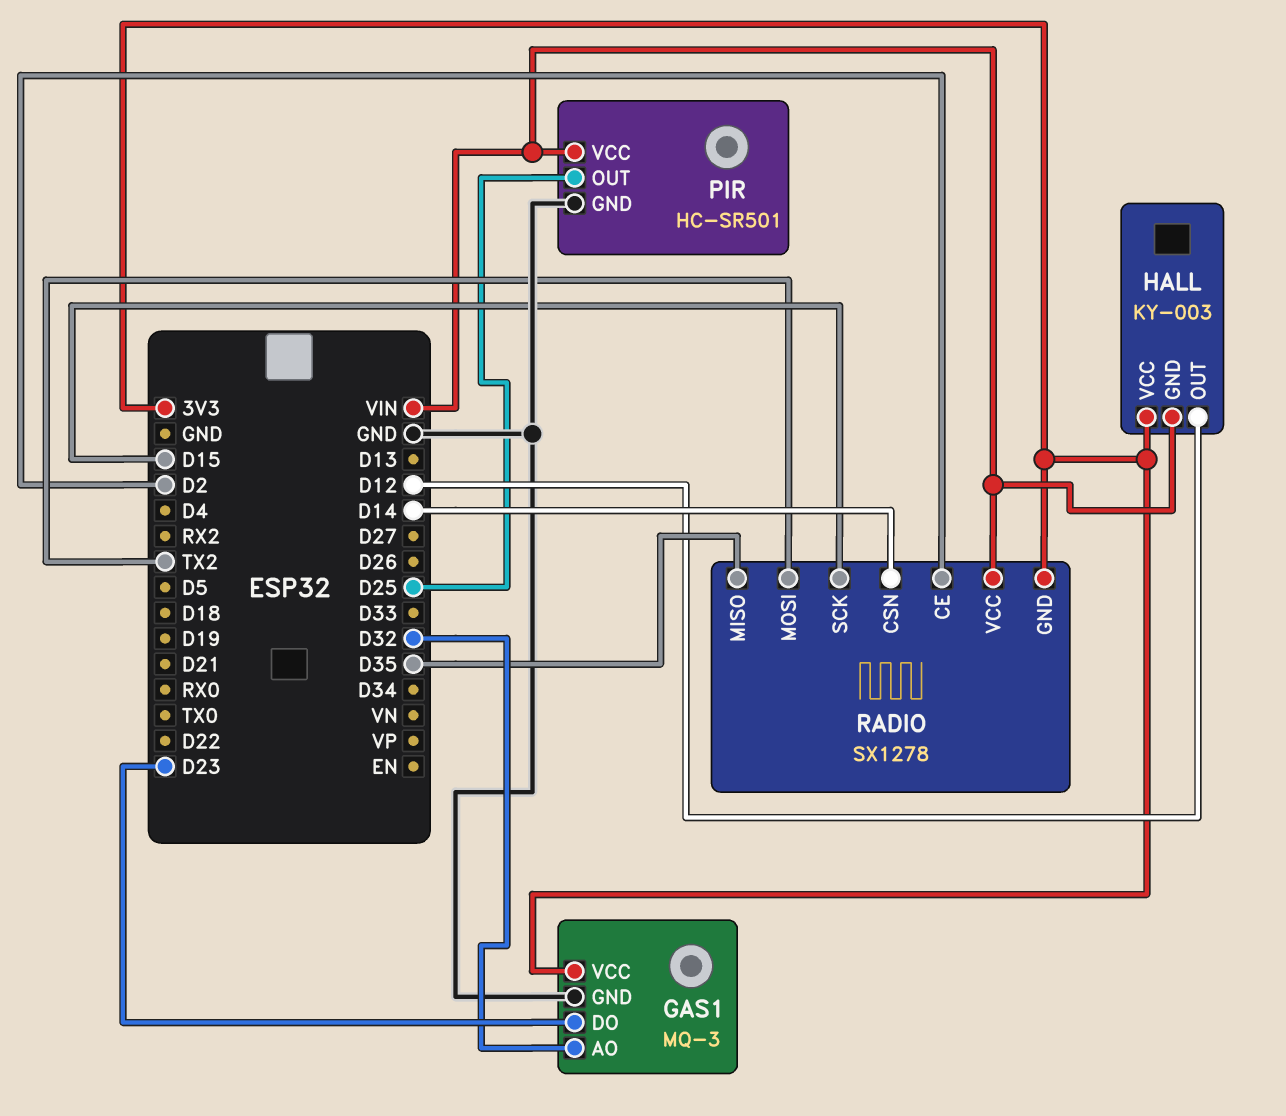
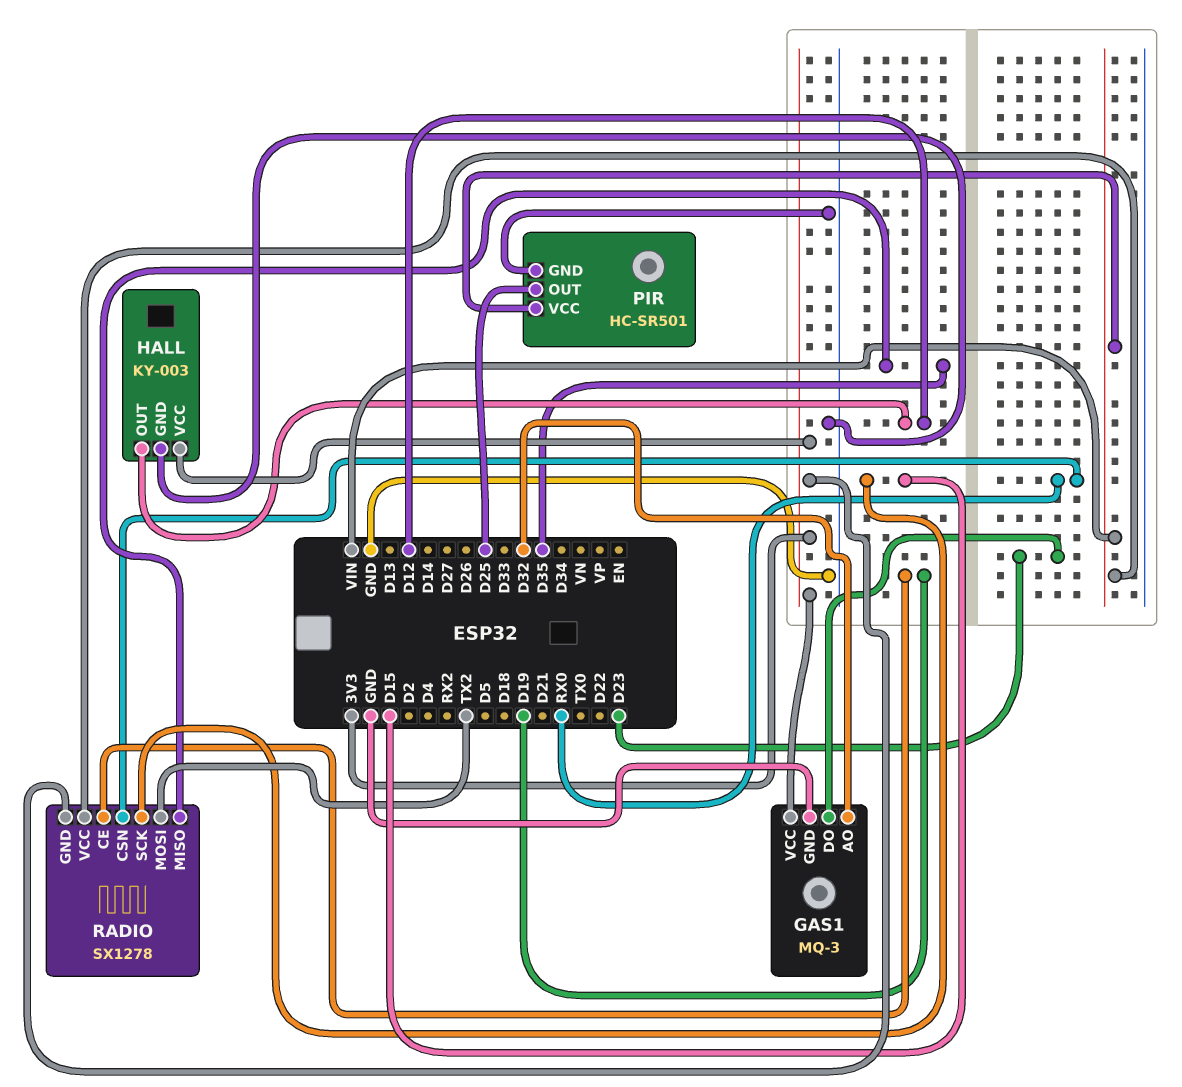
HALL pin GND: VIN -> GND
RADIO pin CE: D2 -> D19
RADIO pin CSN: D14 -> RX0

